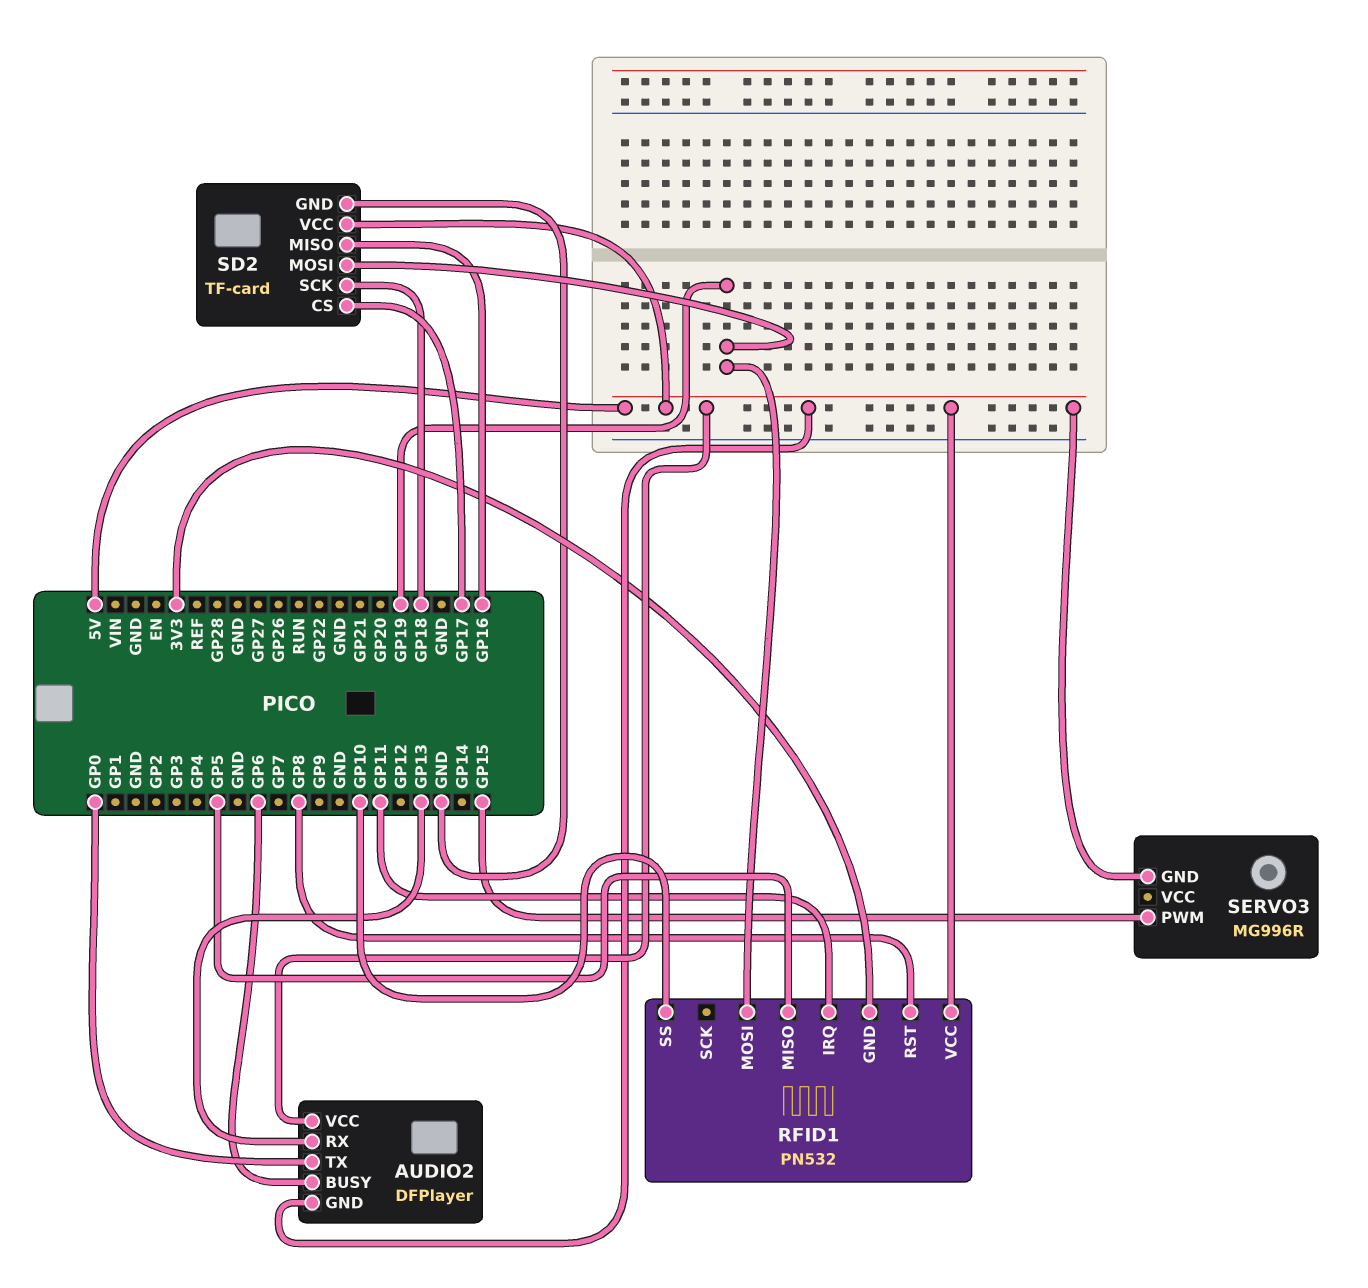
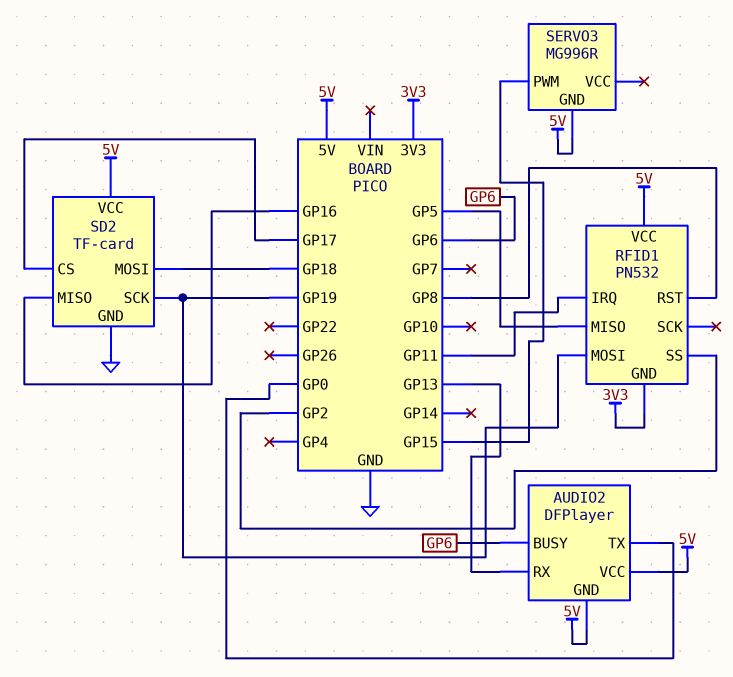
RFID1 pin SS: GP10 -> GP2
SD2 pin MOSI: GP19 -> GP18
SD2 pin SCK: GP18 -> GP19

